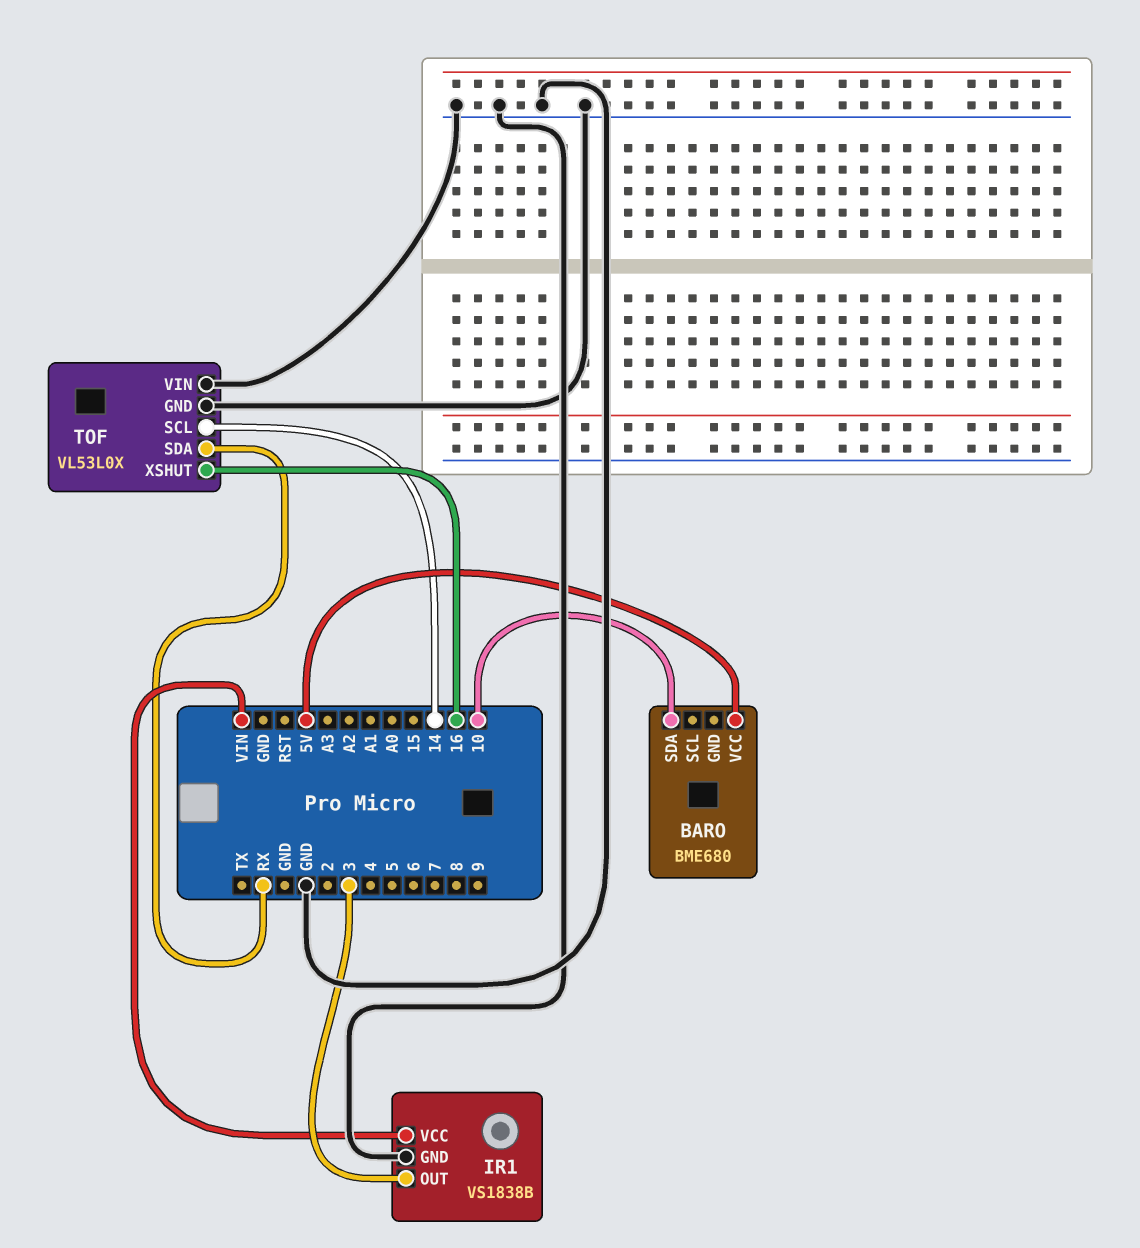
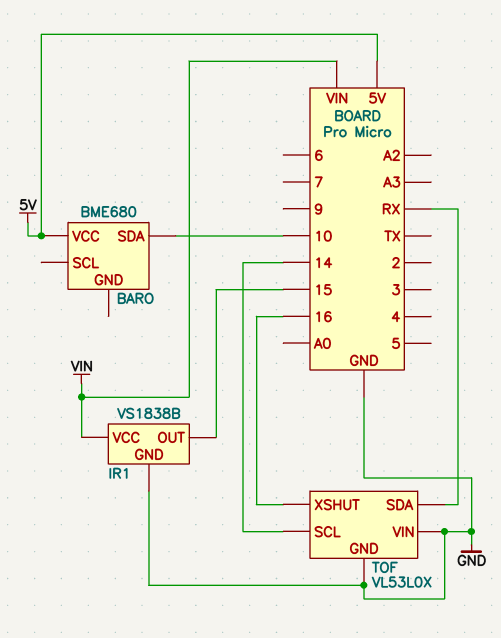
IR1 pin OUT: 3 -> 15

